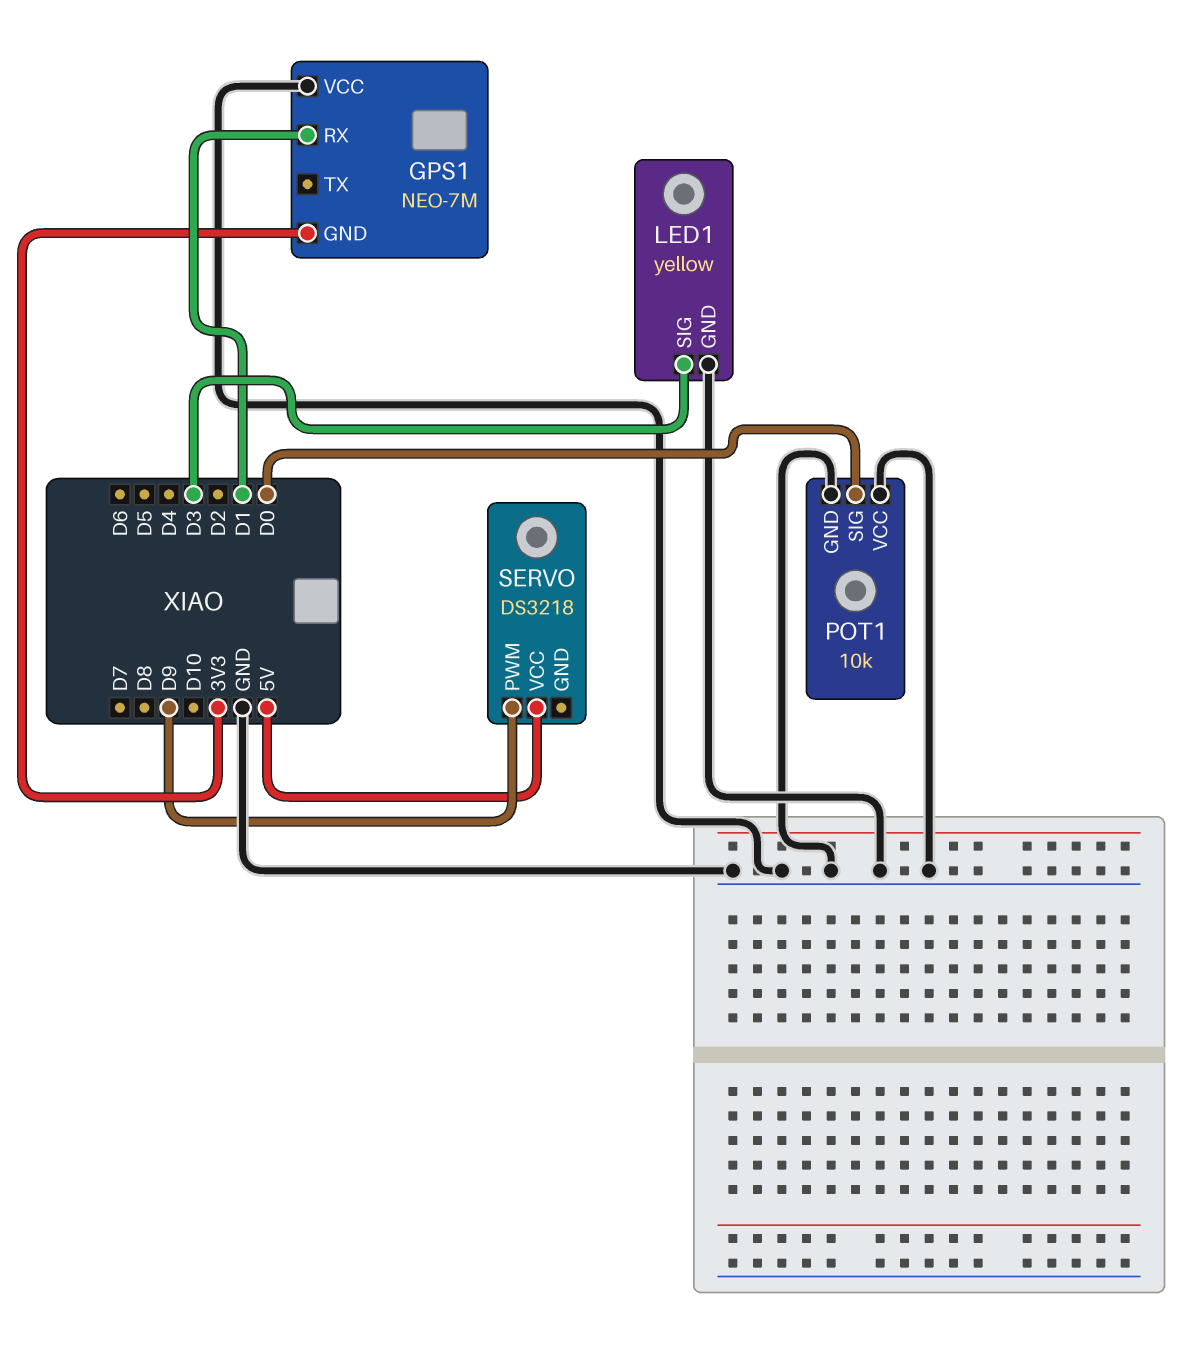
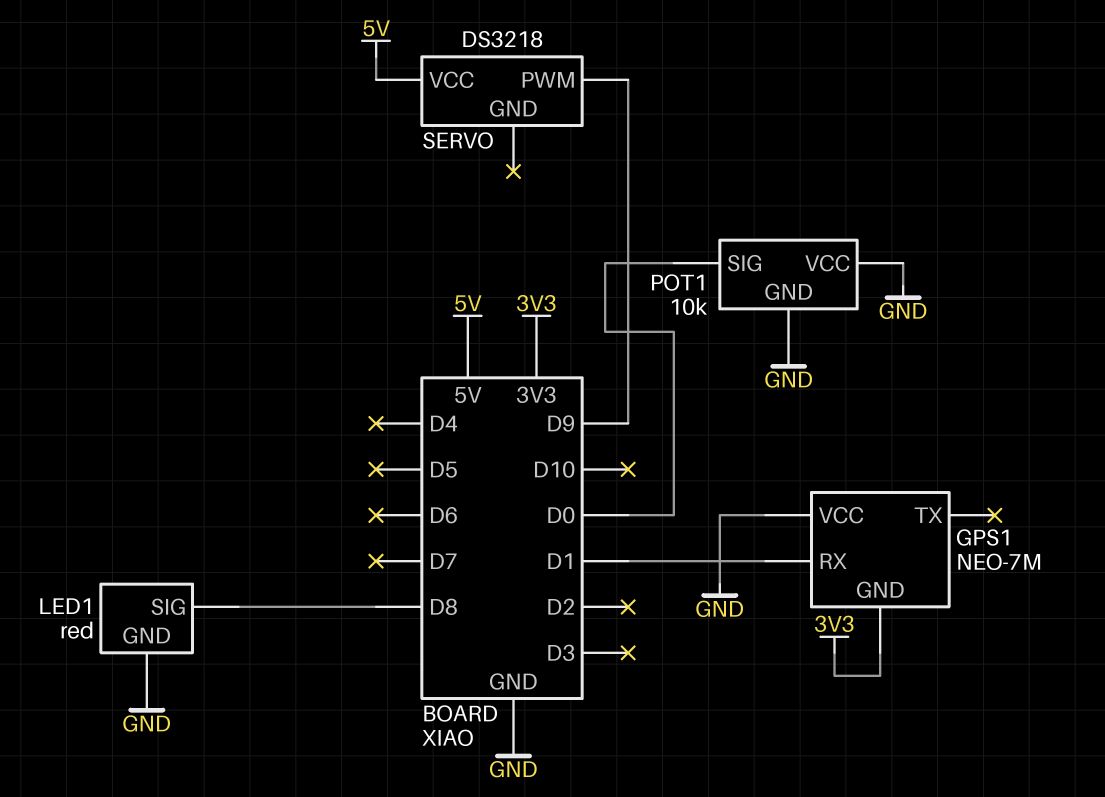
LED1: yellow -> red
LED1 pin SIG: D3 -> D8

